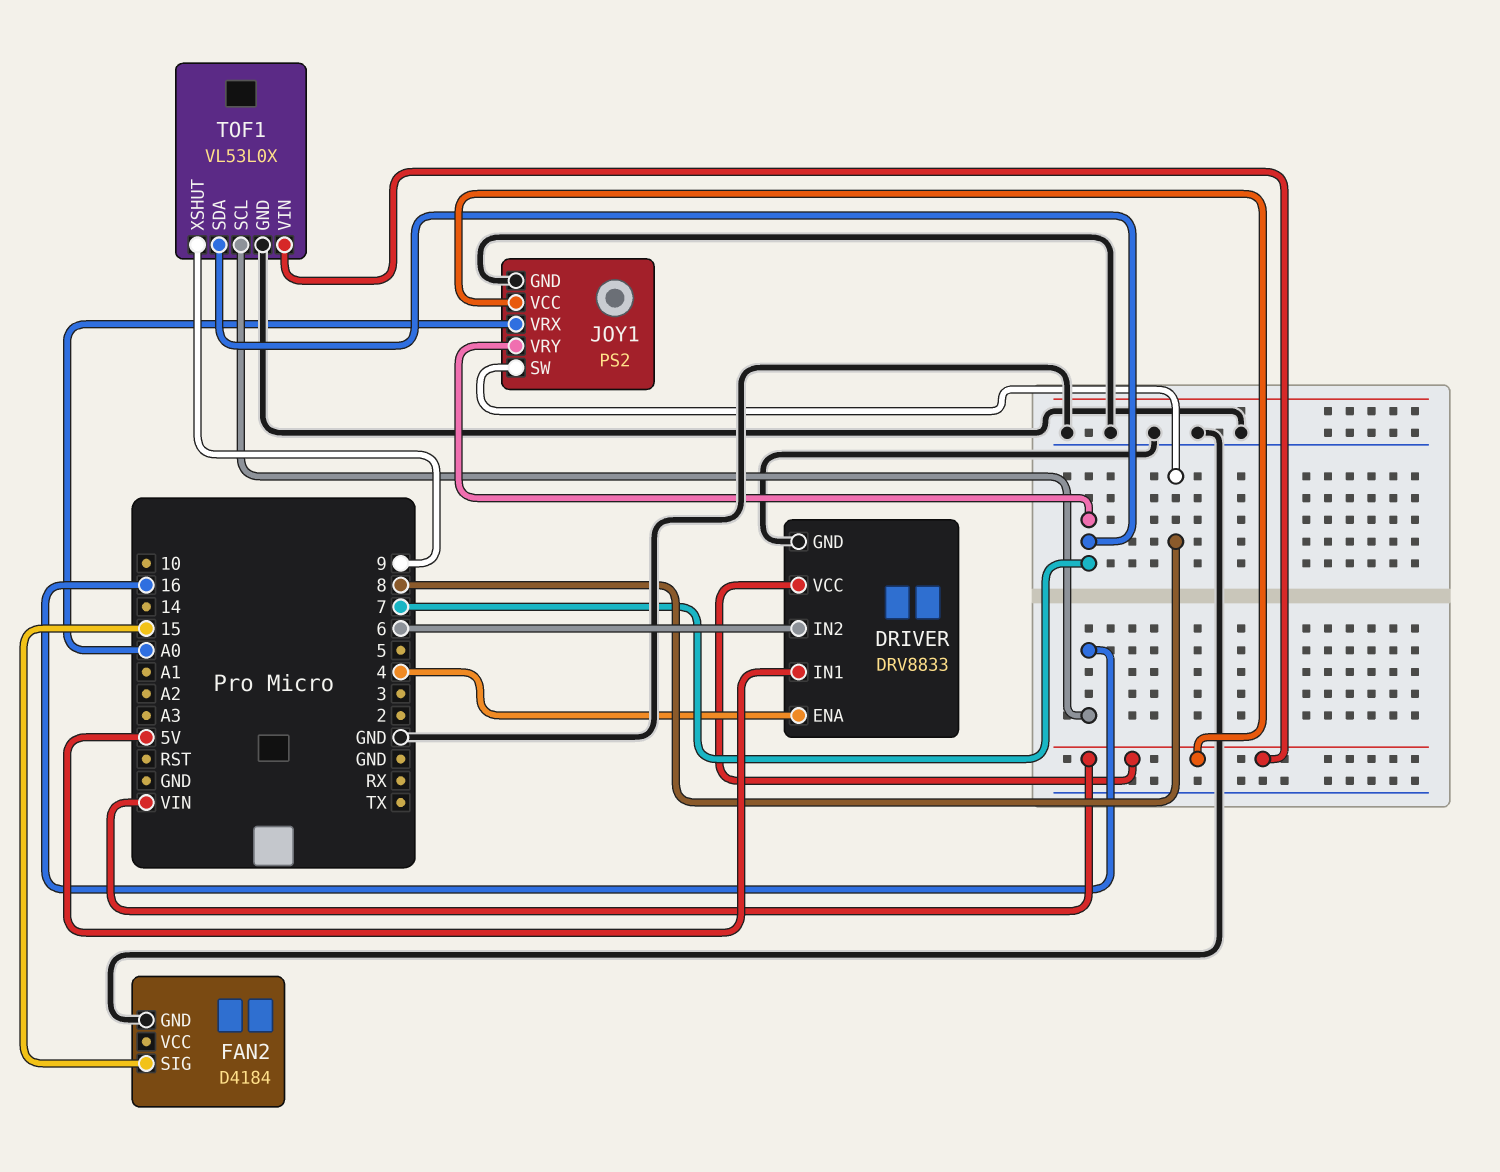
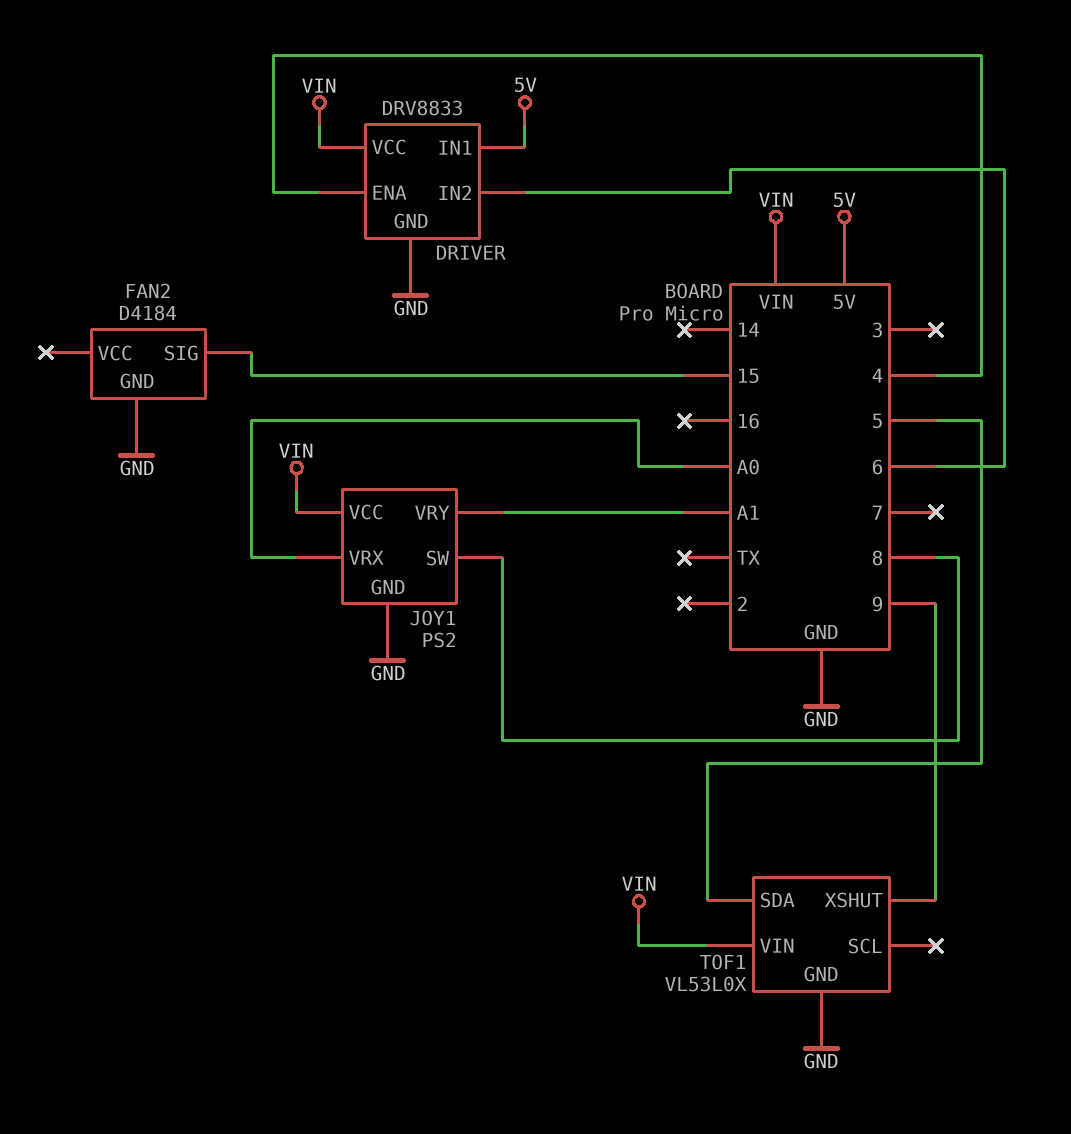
JOY1 pin VRY: 7 -> A1
TOF1 pin SCL: 16 -> none
TOF1 pin SDA: 7 -> 5

